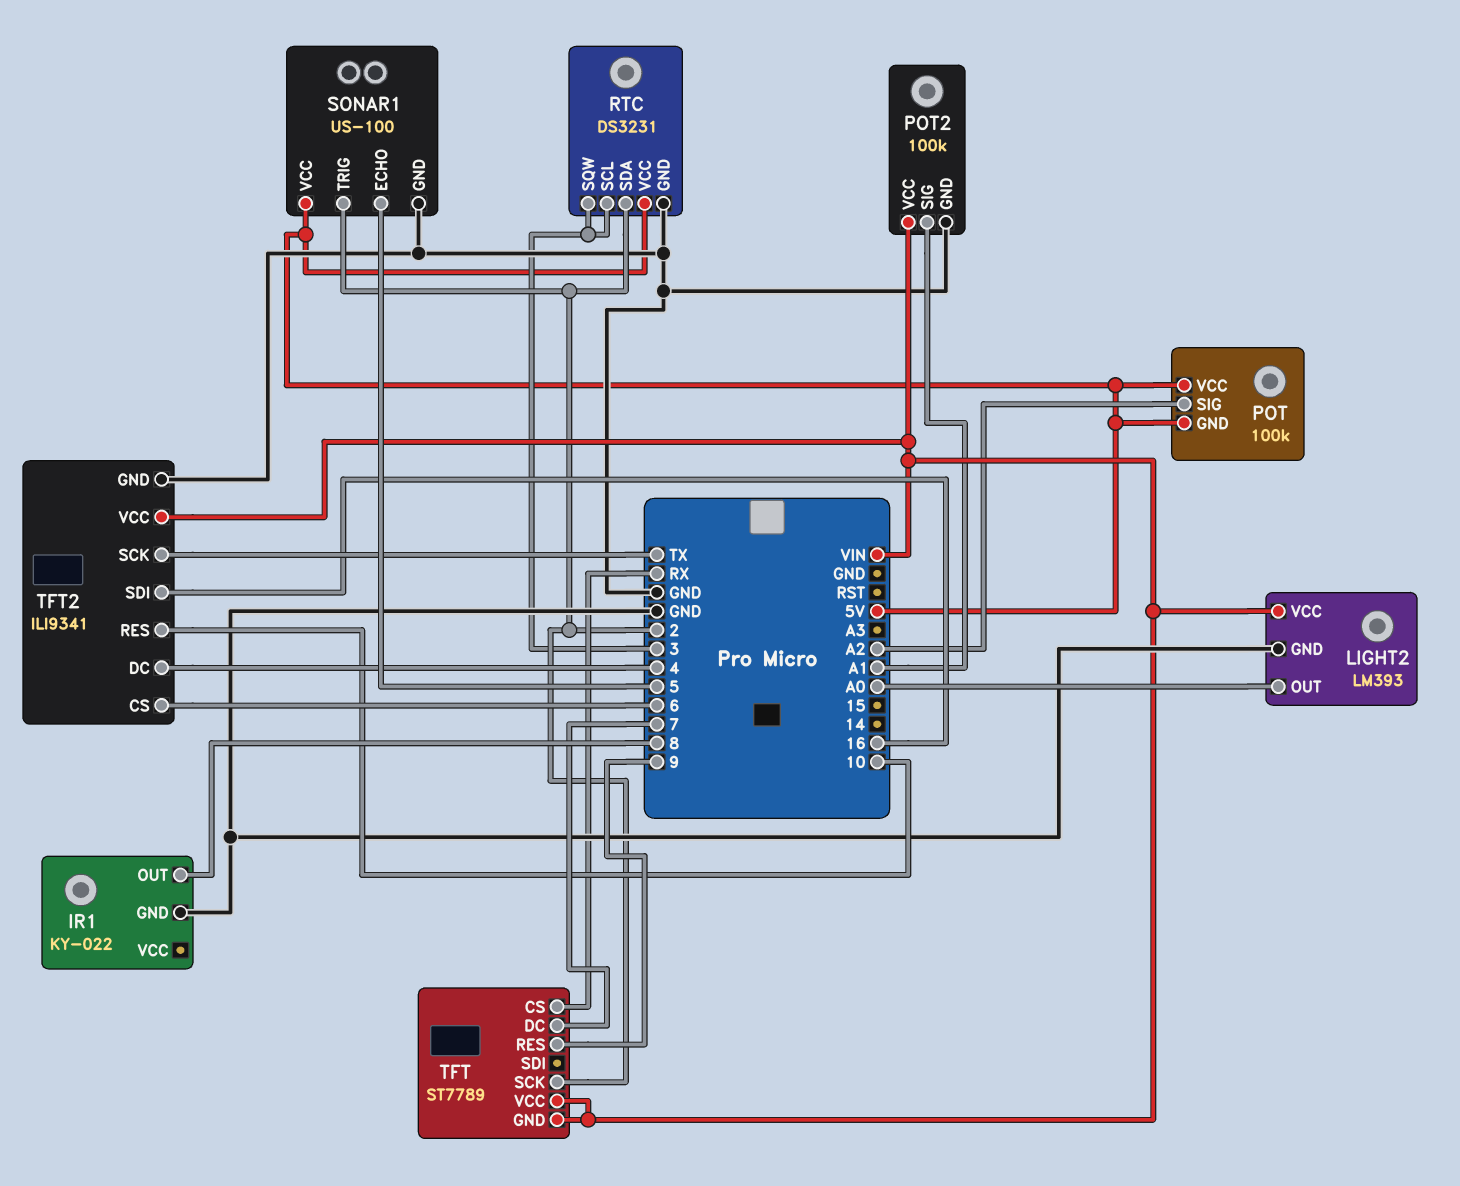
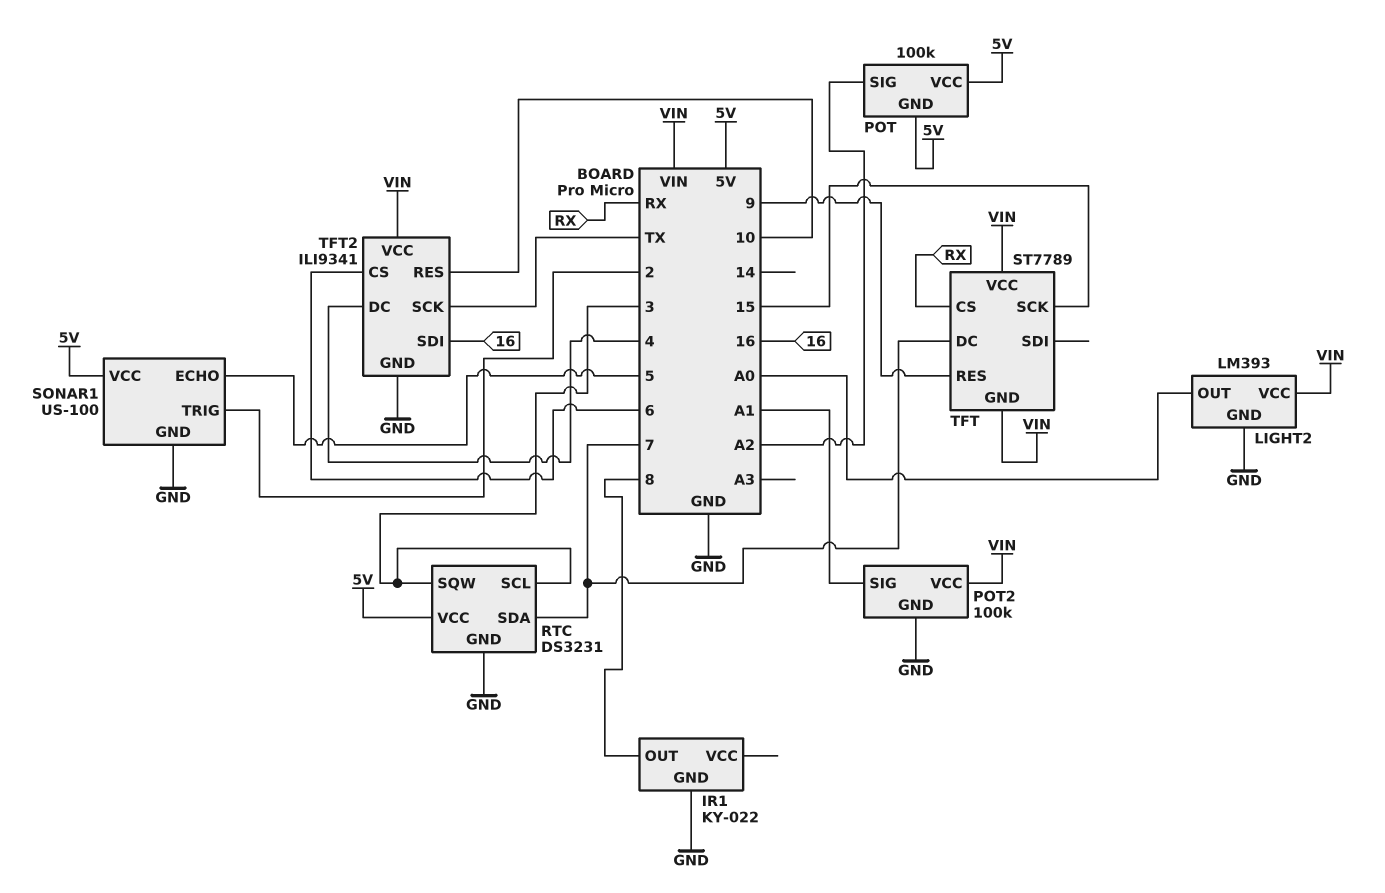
RTC pin SDA: 2 -> 7
TFT pin SCK: 2 -> 15

